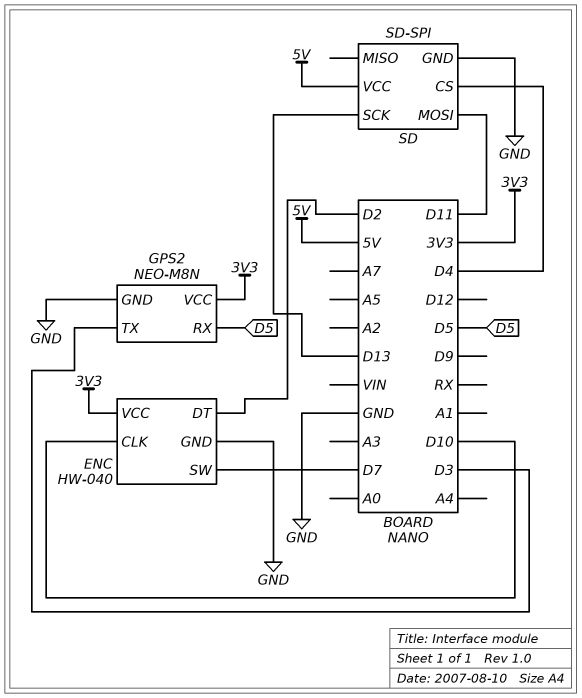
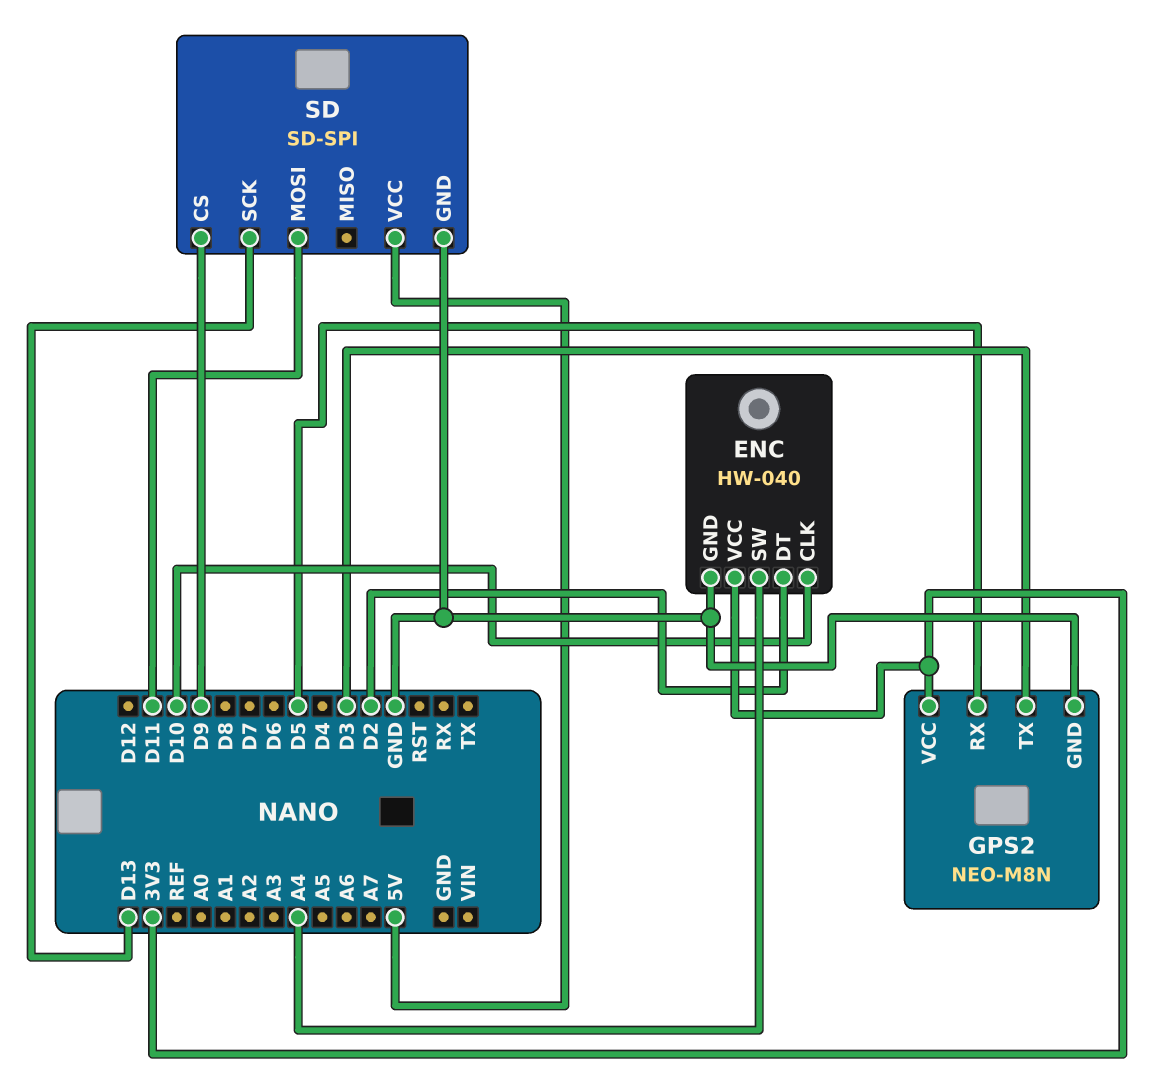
ENC pin SW: D7 -> A4
SD pin CS: D4 -> D9

